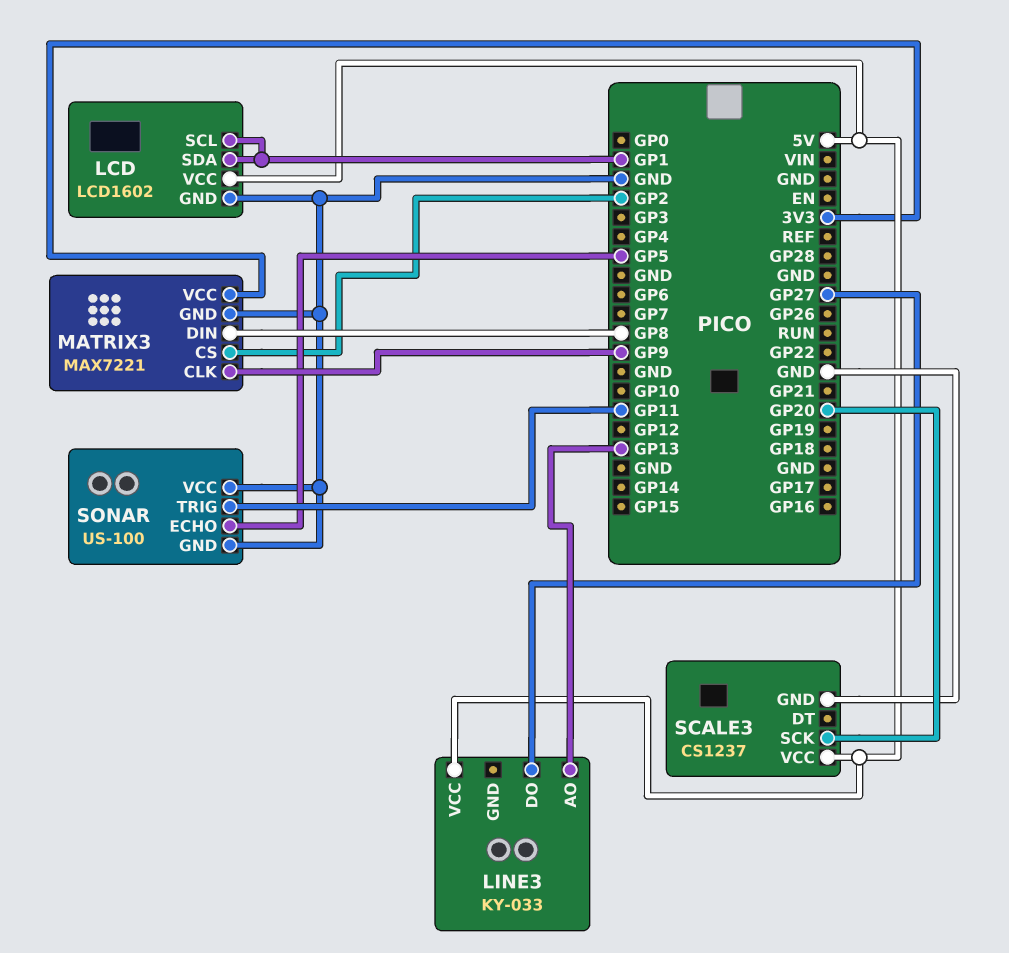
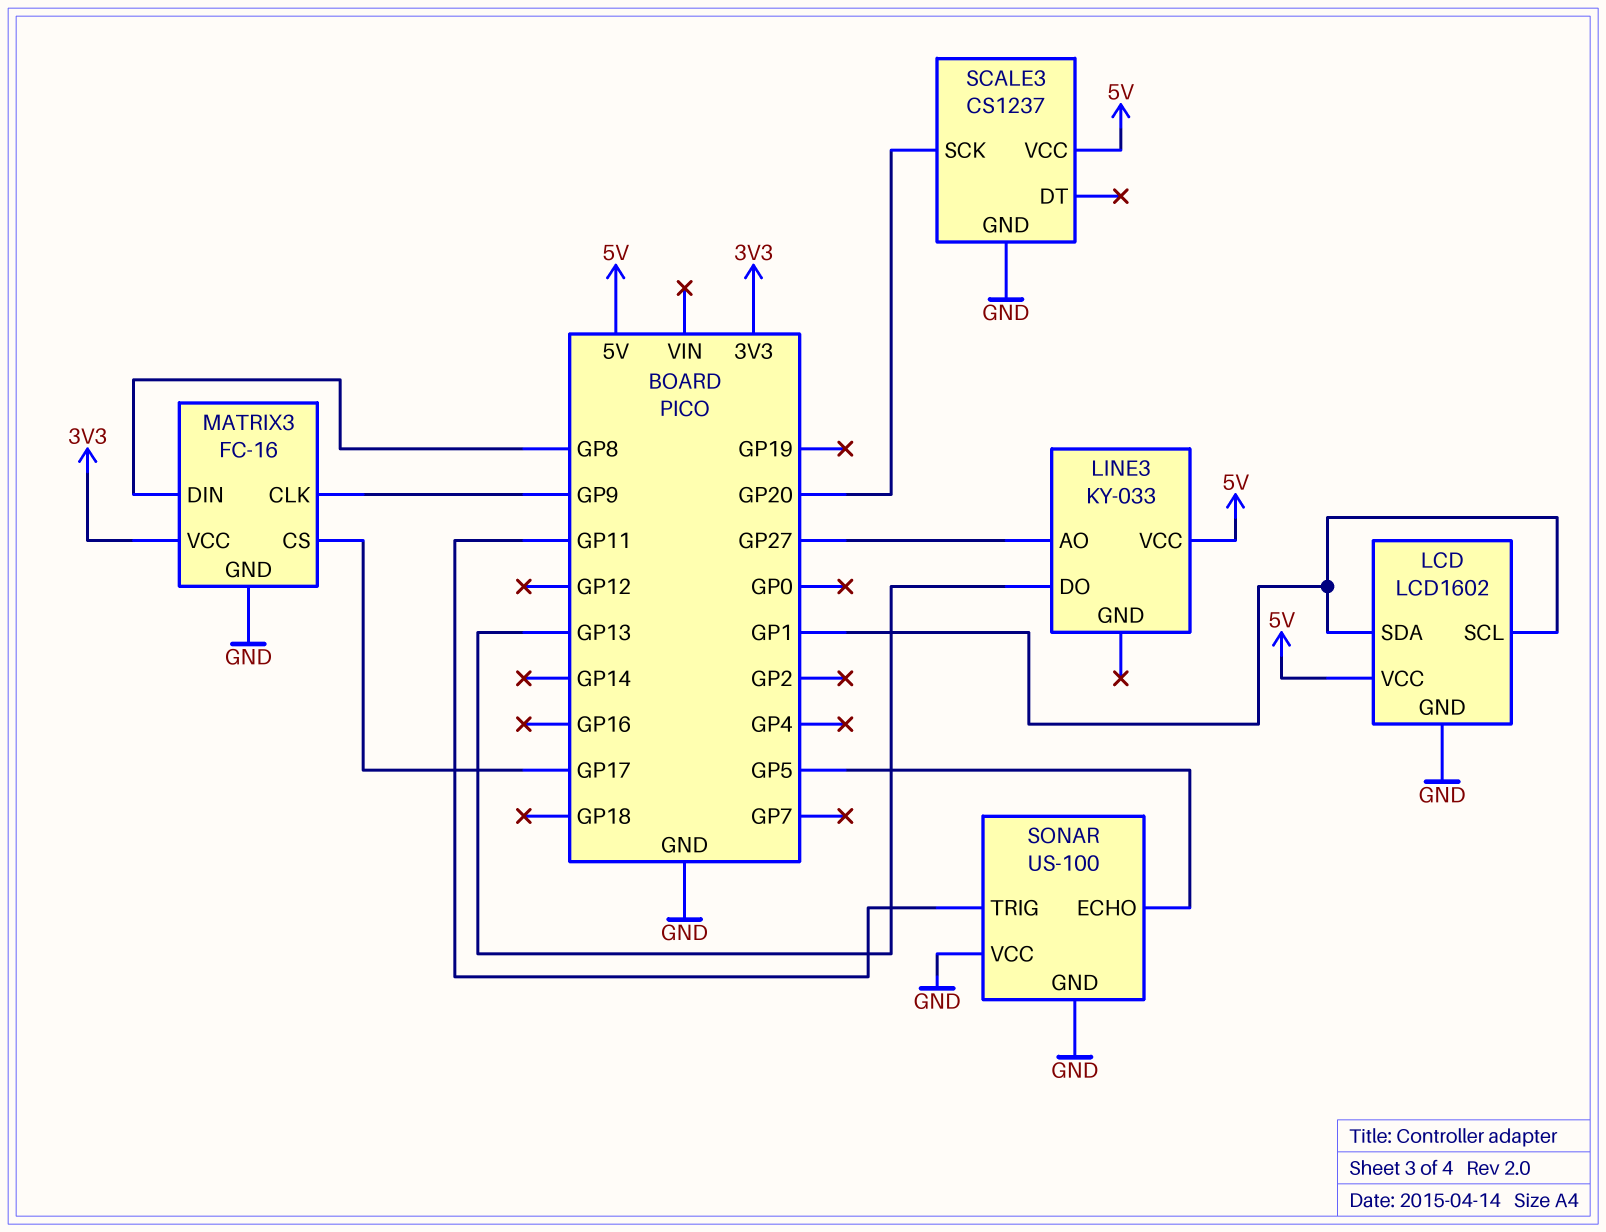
LINE3 pin AO: GP13 -> GP27
LINE3 pin DO: GP27 -> GP13
MATRIX3: MAX7221 -> FC-16
MATRIX3 pin CS: GP2 -> GP17

